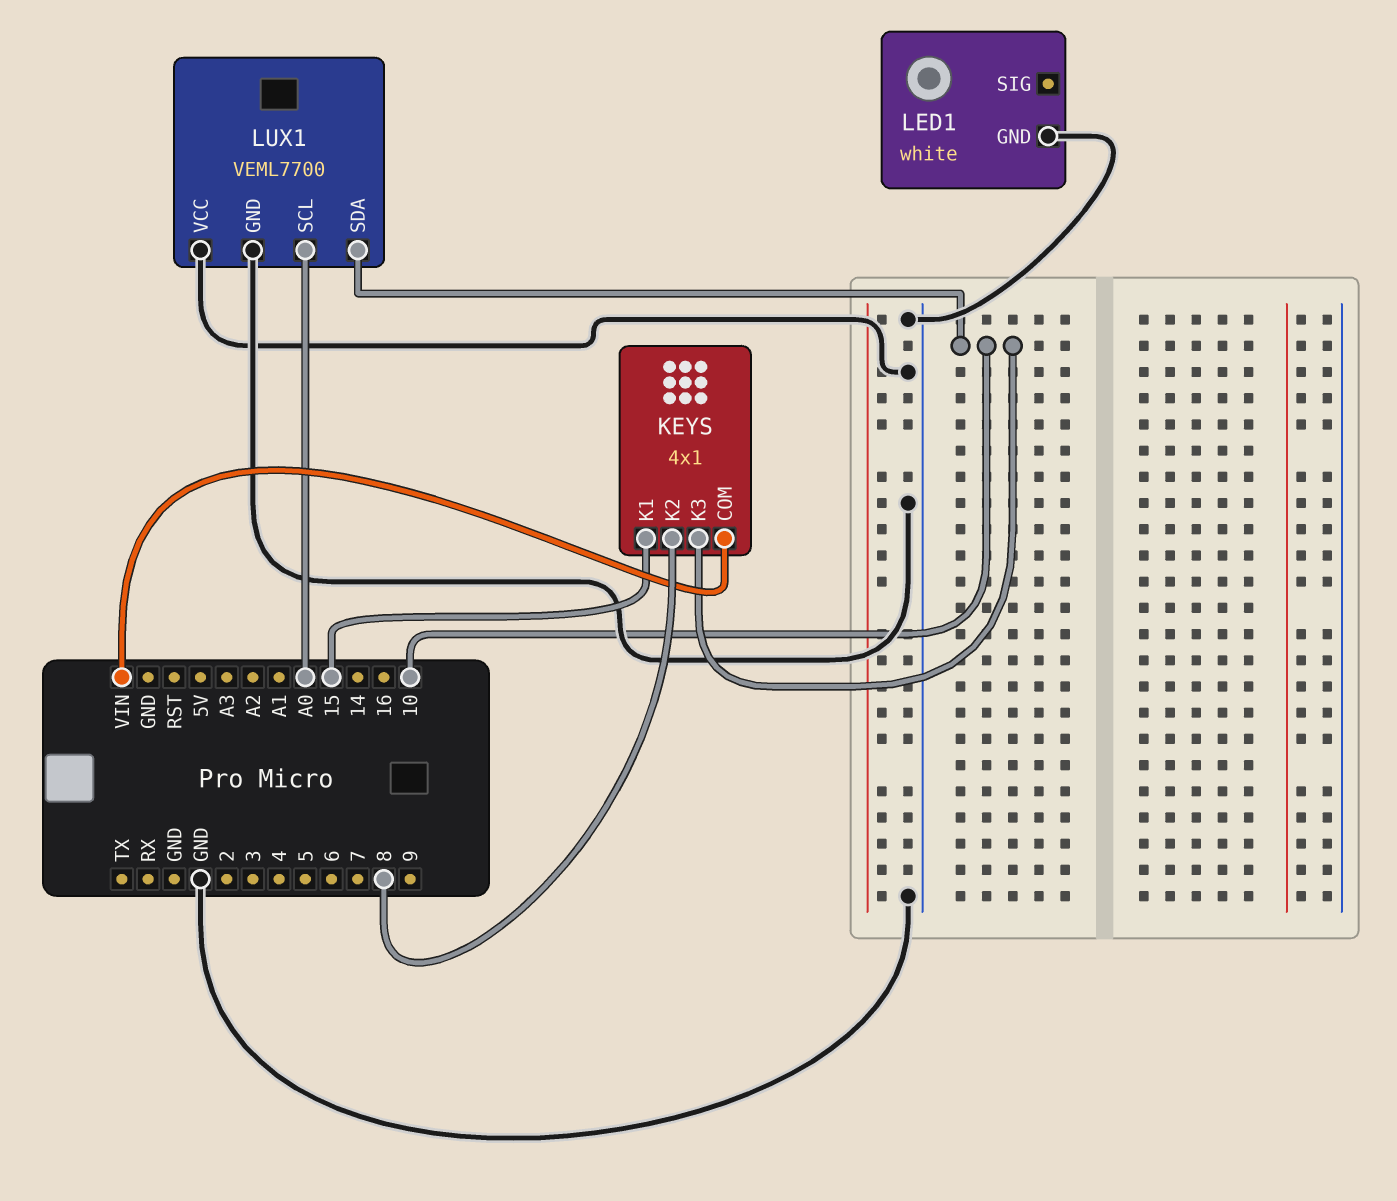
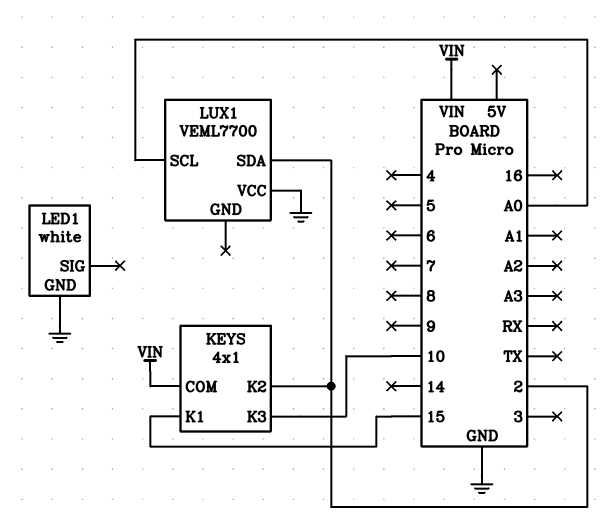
KEYS pin K2: 8 -> 2
LUX1 pin GND: GND -> none
LUX1 pin SDA: 10 -> 2

